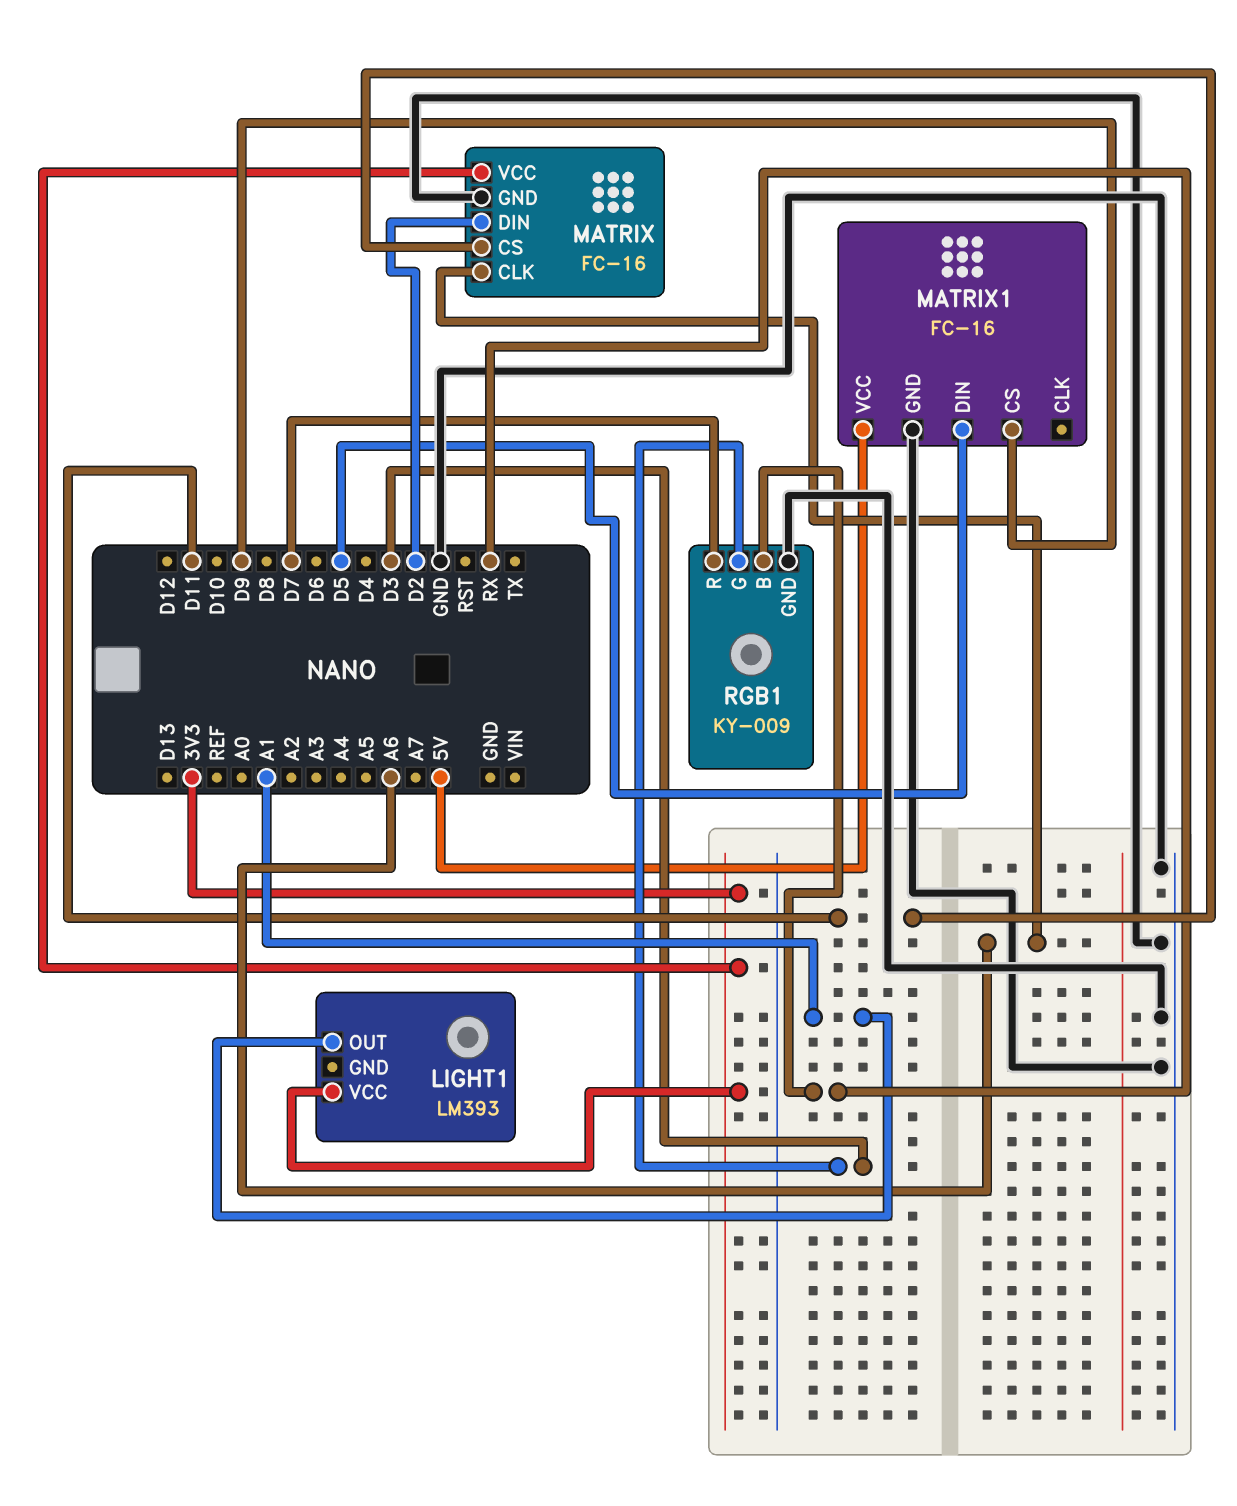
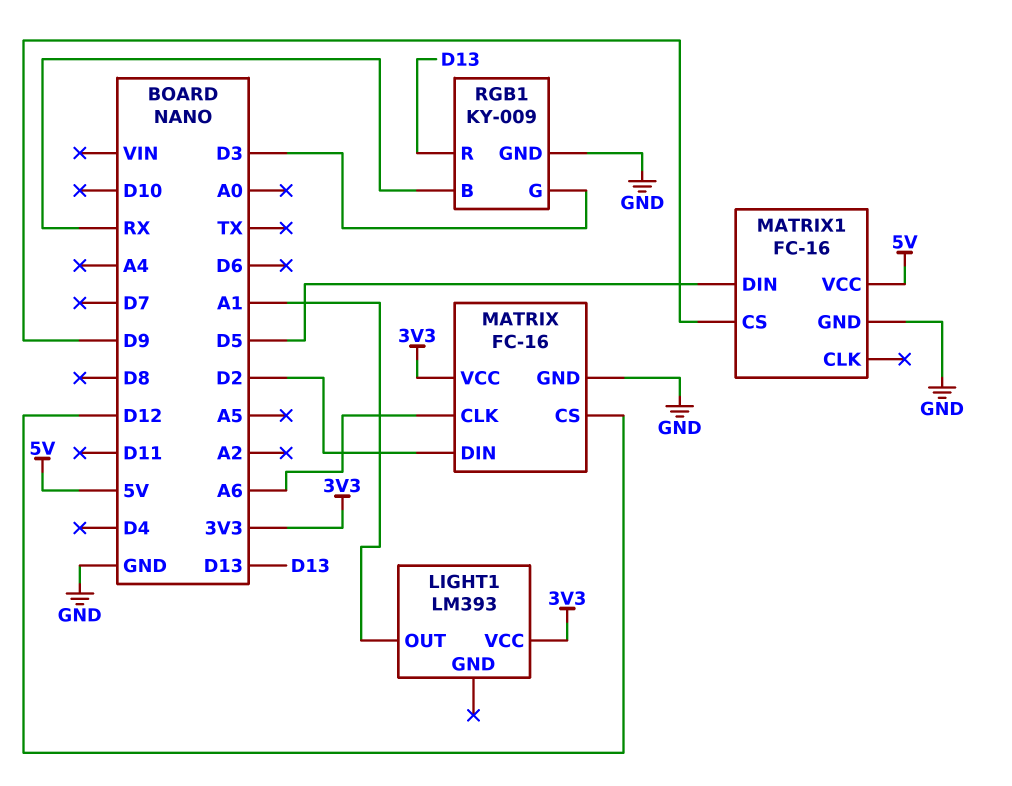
MATRIX pin CS: D11 -> D12
RGB1 pin R: D7 -> D13

